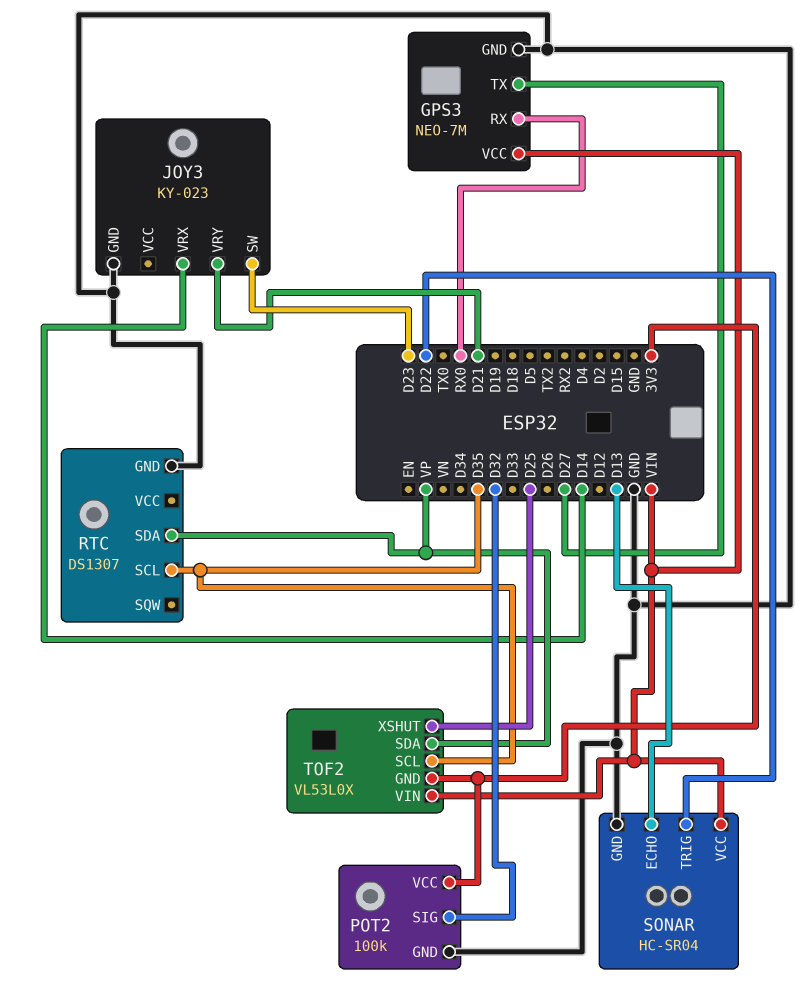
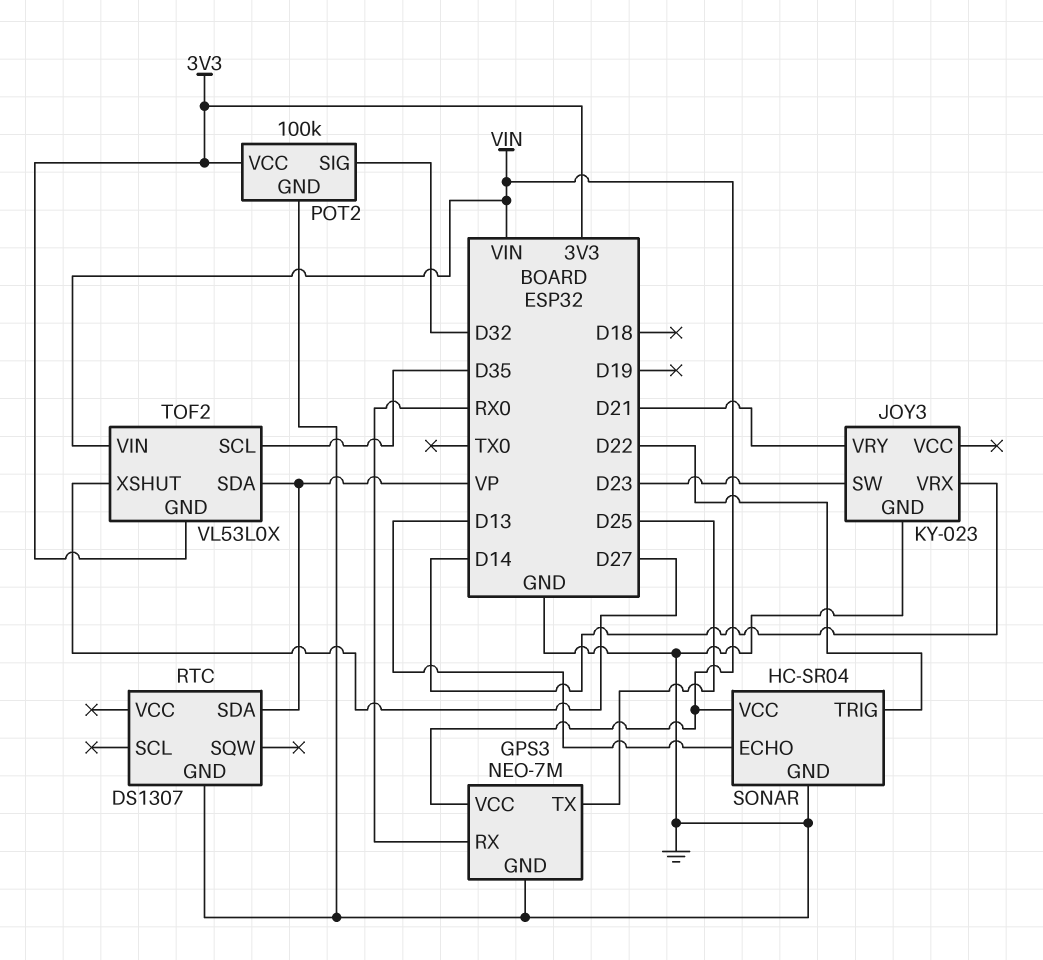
GPS3 pin TX: D27 -> D25
RTC pin SCL: D35 -> none
TOF2 pin XSHUT: D25 -> D27

